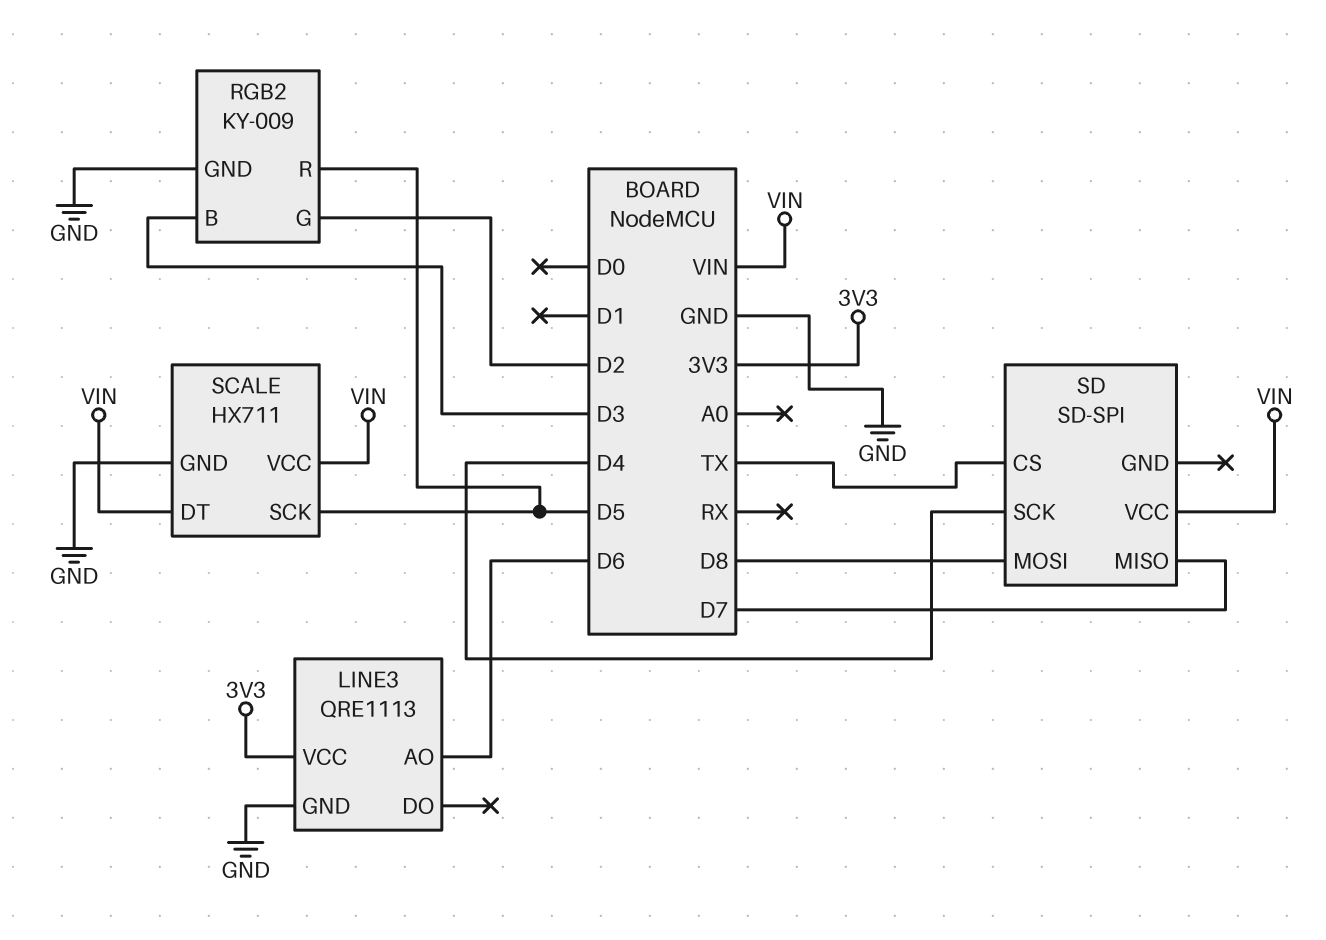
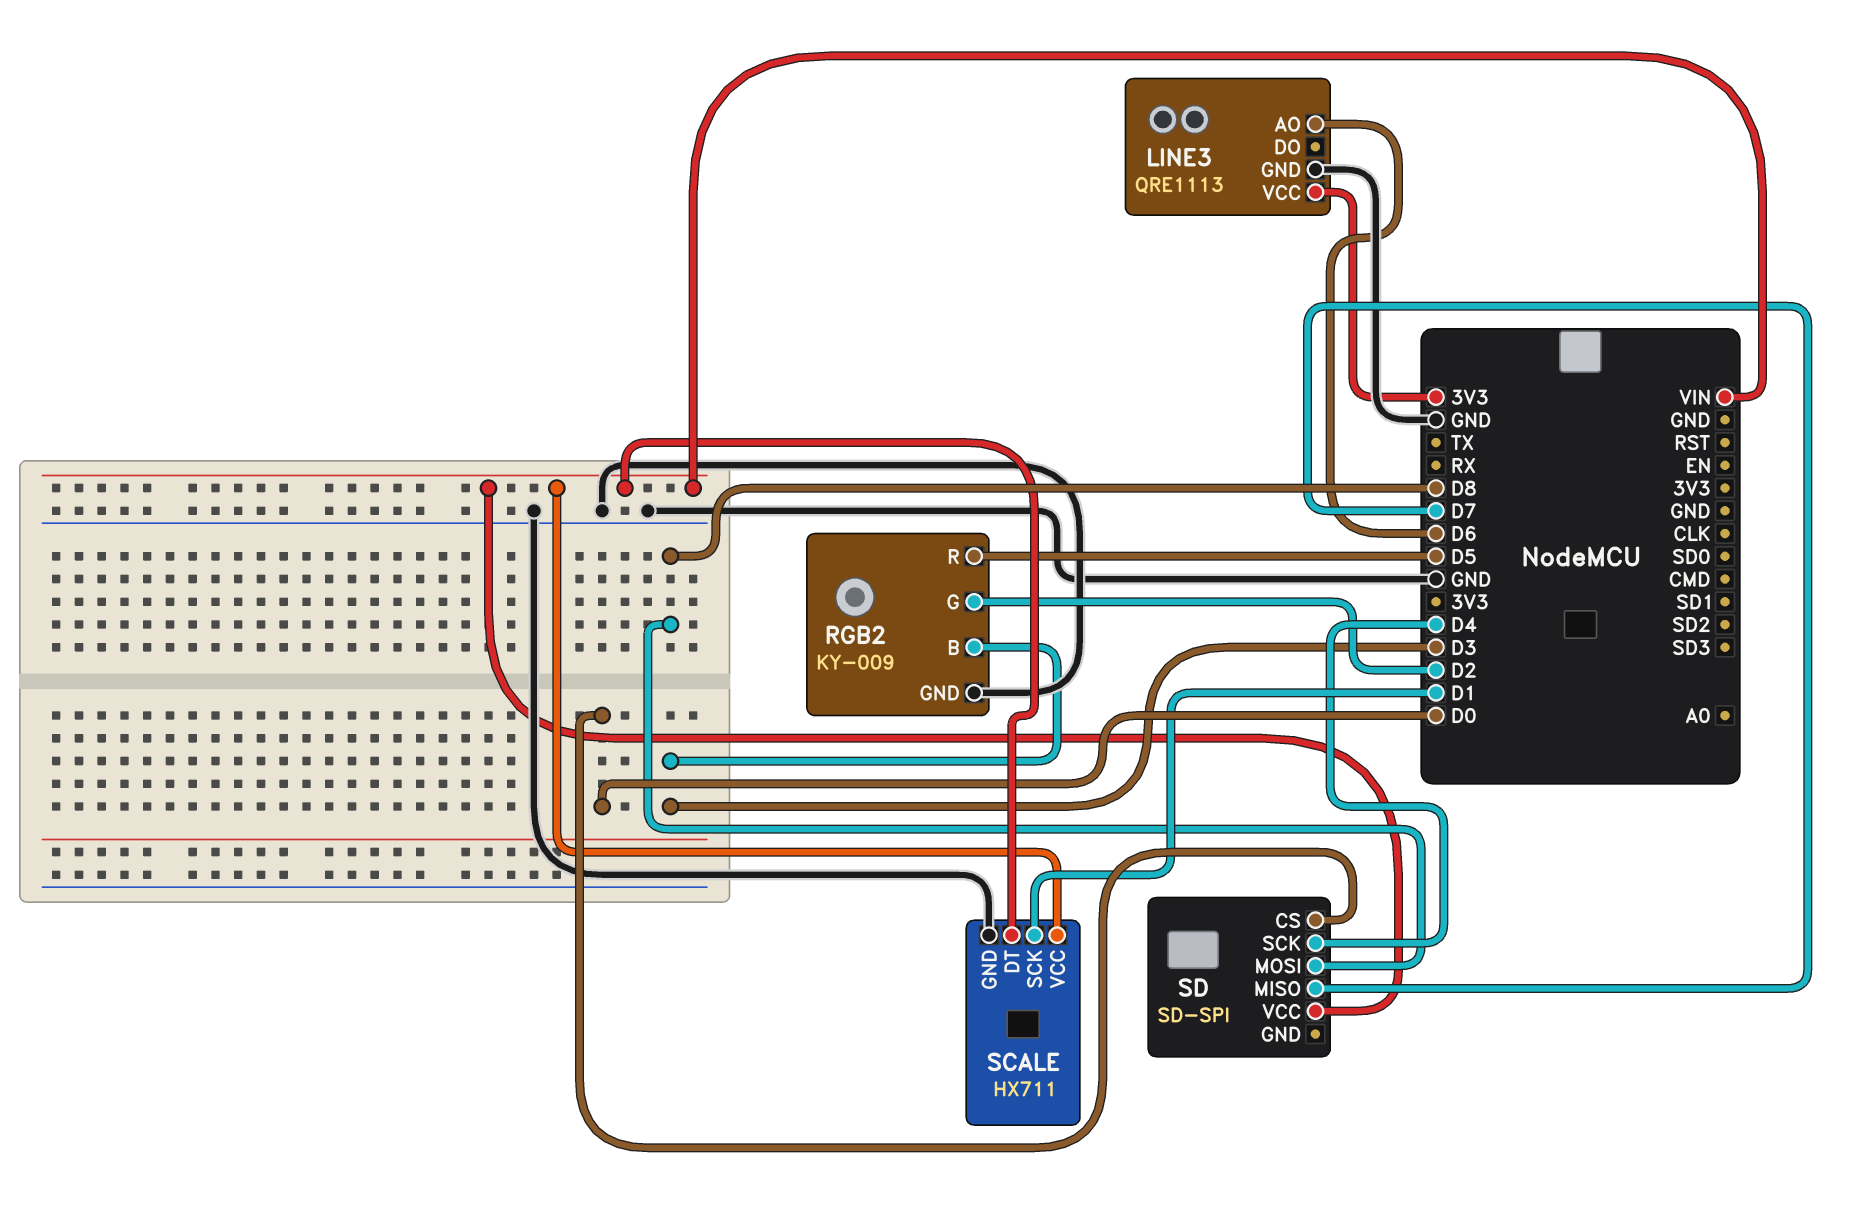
SCALE pin SCK: D5 -> D1
SD pin CS: TX -> D0

